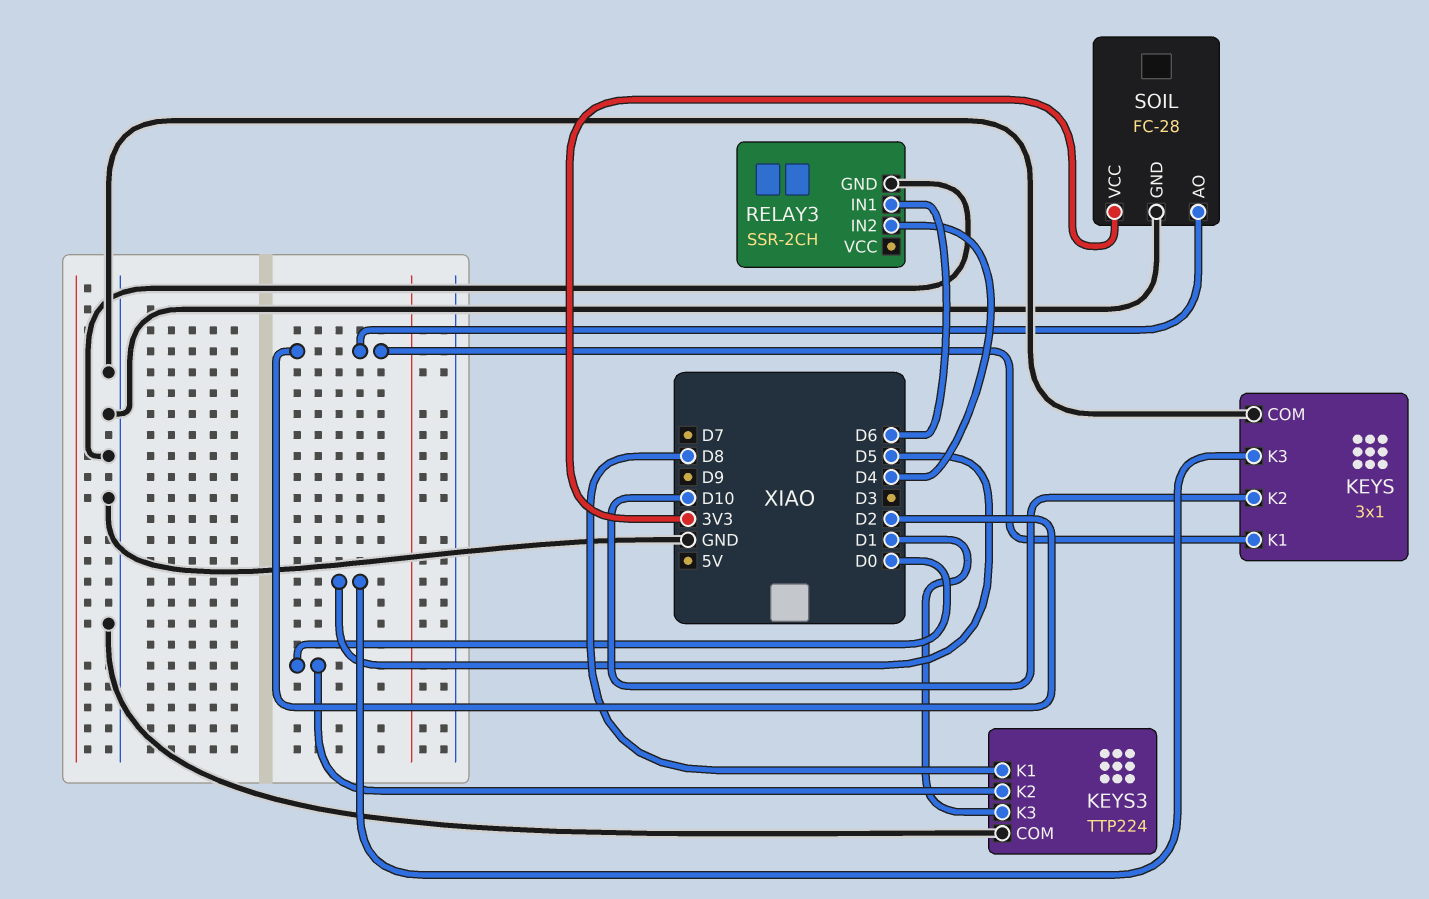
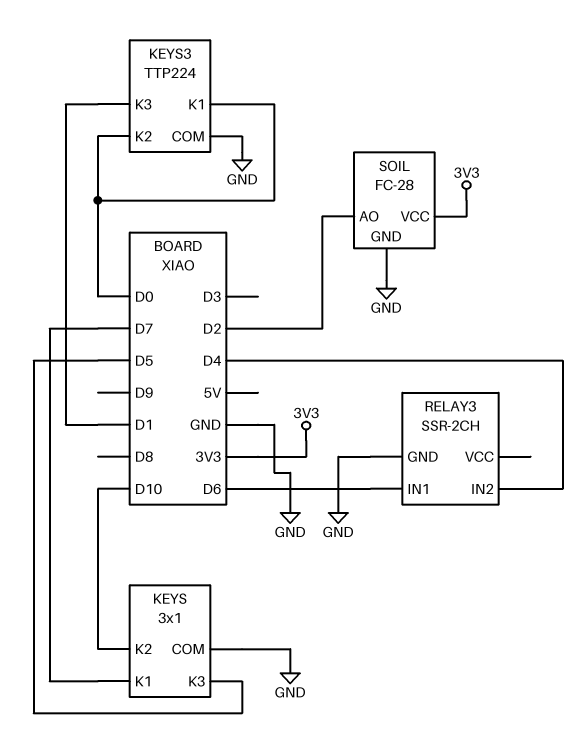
KEYS pin K1: D2 -> D7
KEYS3 pin K1: D8 -> D0

